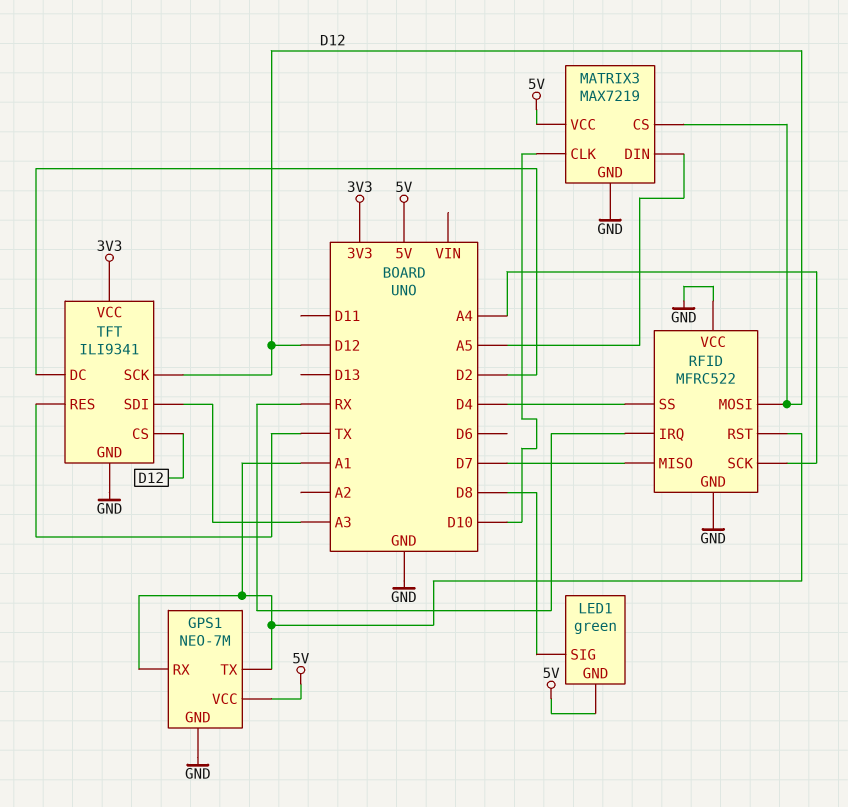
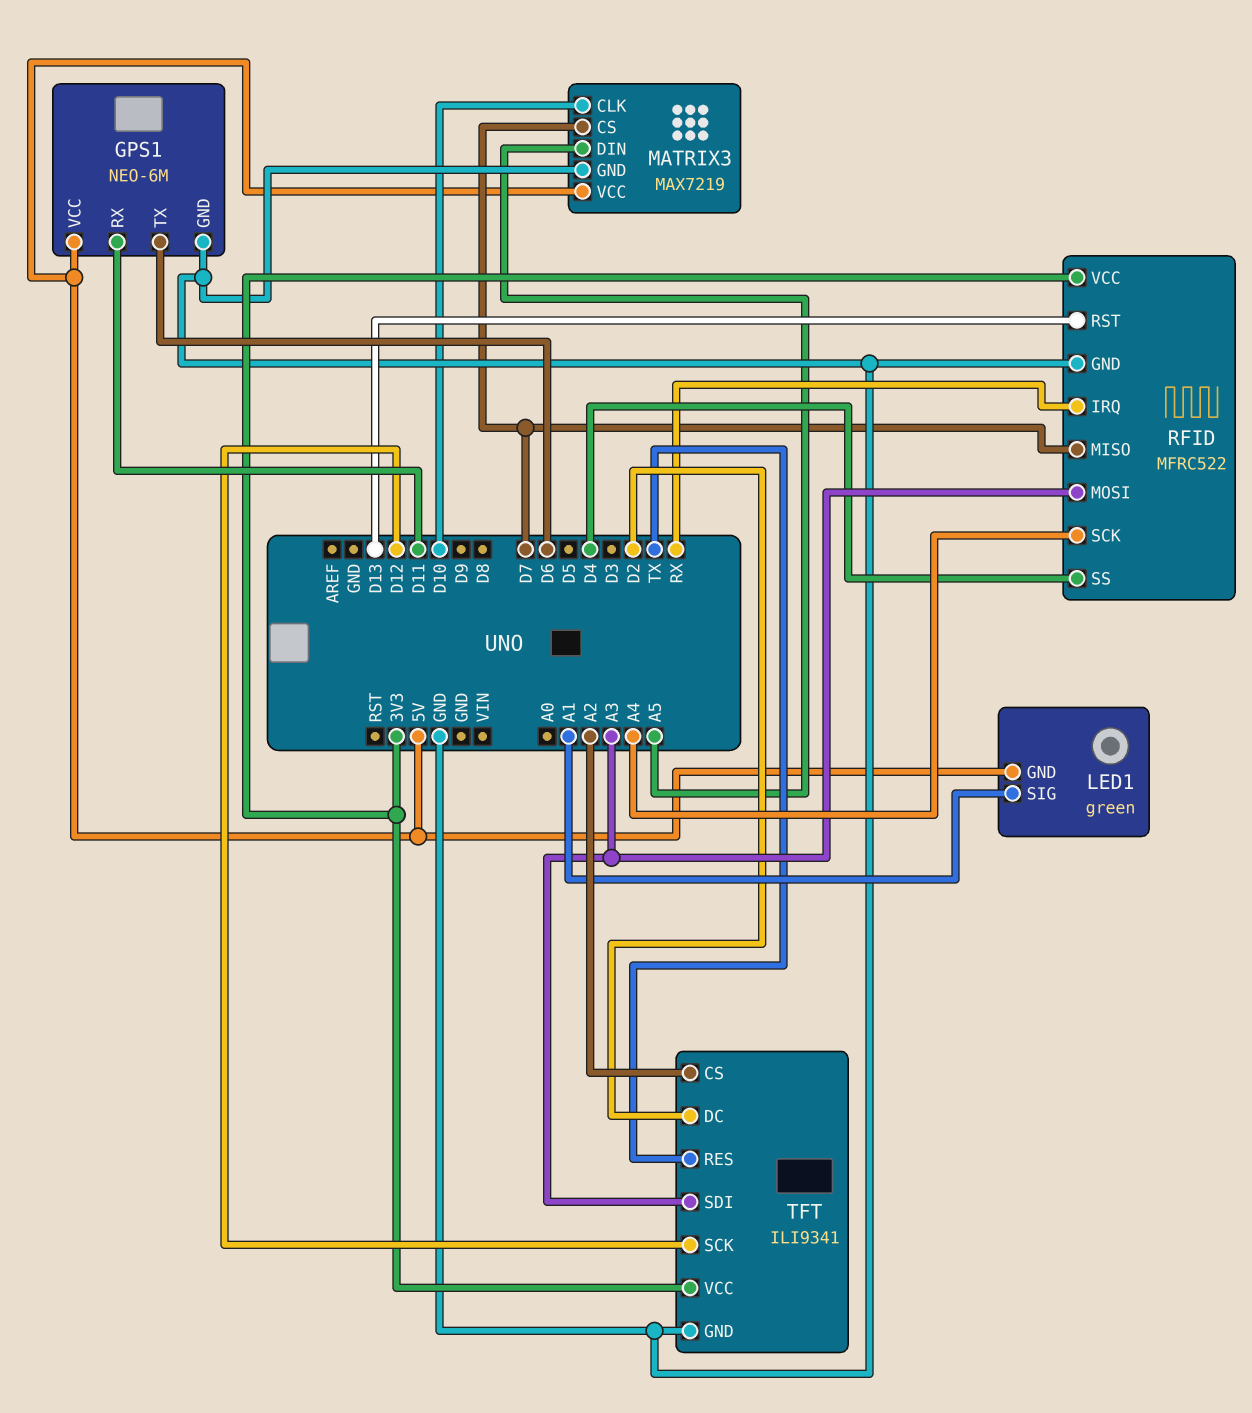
GPS1: NEO-7M -> NEO-6M
GPS1 pin RX: A1 -> D11
GPS1 pin TX: A1 -> D6
LED1 pin SIG: D8 -> A1
MATRIX3 pin CS: D12 -> D7
RFID pin MOSI: D12 -> A3
RFID pin RST: A1 -> D13
RFID pin VCC: GND -> 3V3
TFT pin CS: D12 -> A2

